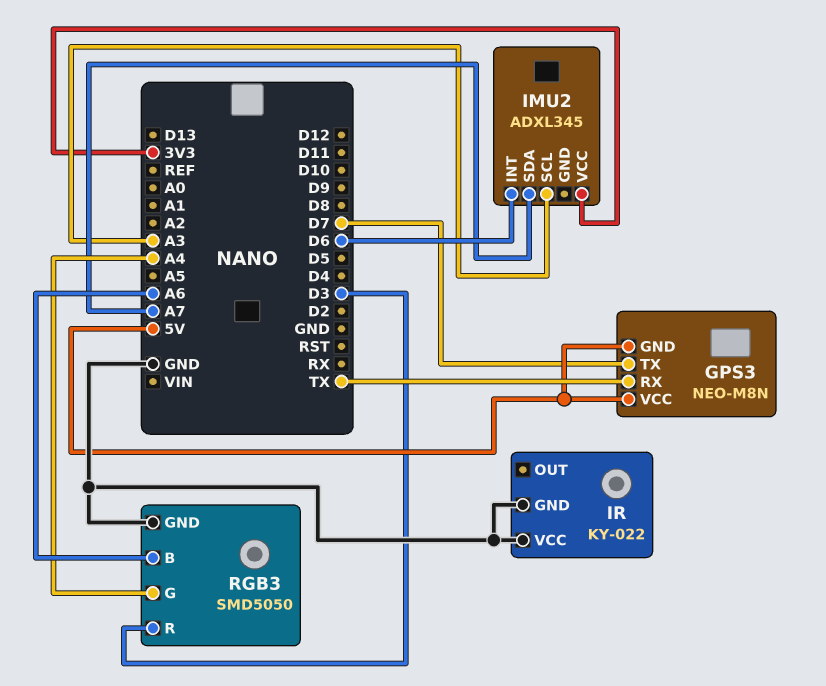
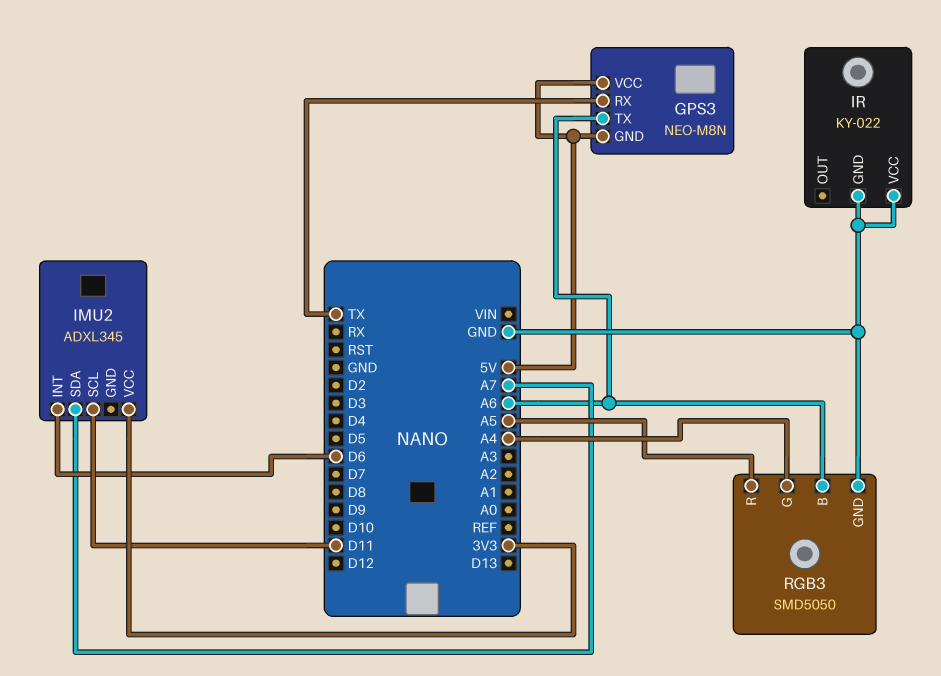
GPS3 pin TX: D7 -> A6
IMU2 pin SCL: A3 -> D11
RGB3 pin R: D3 -> A5

